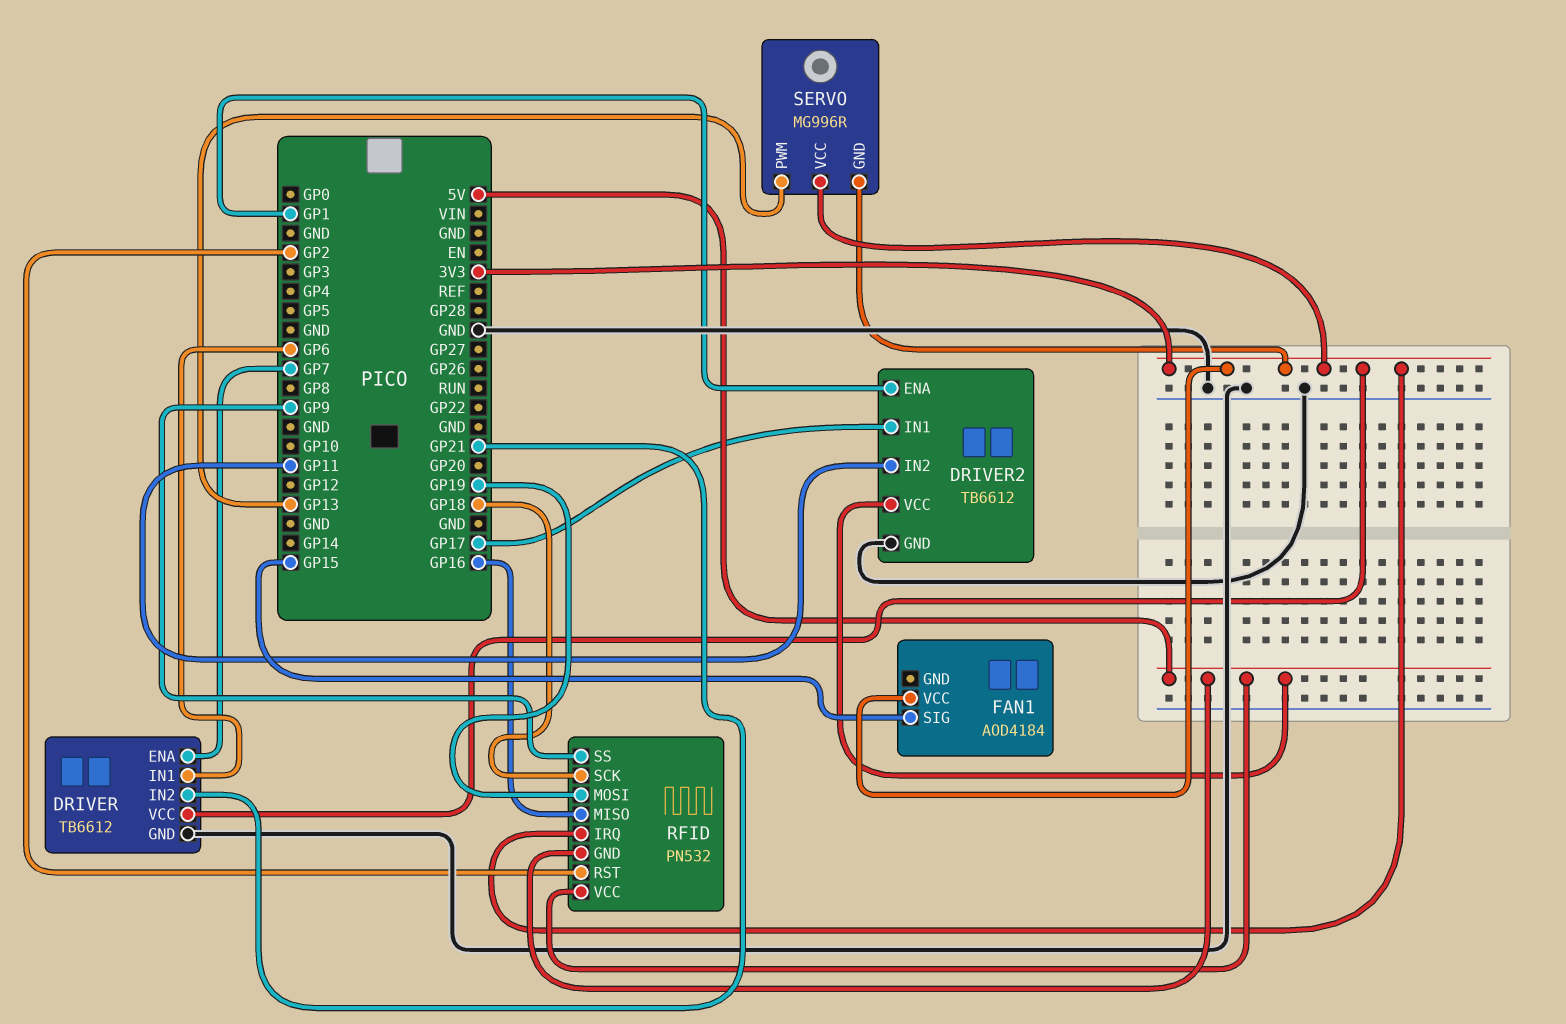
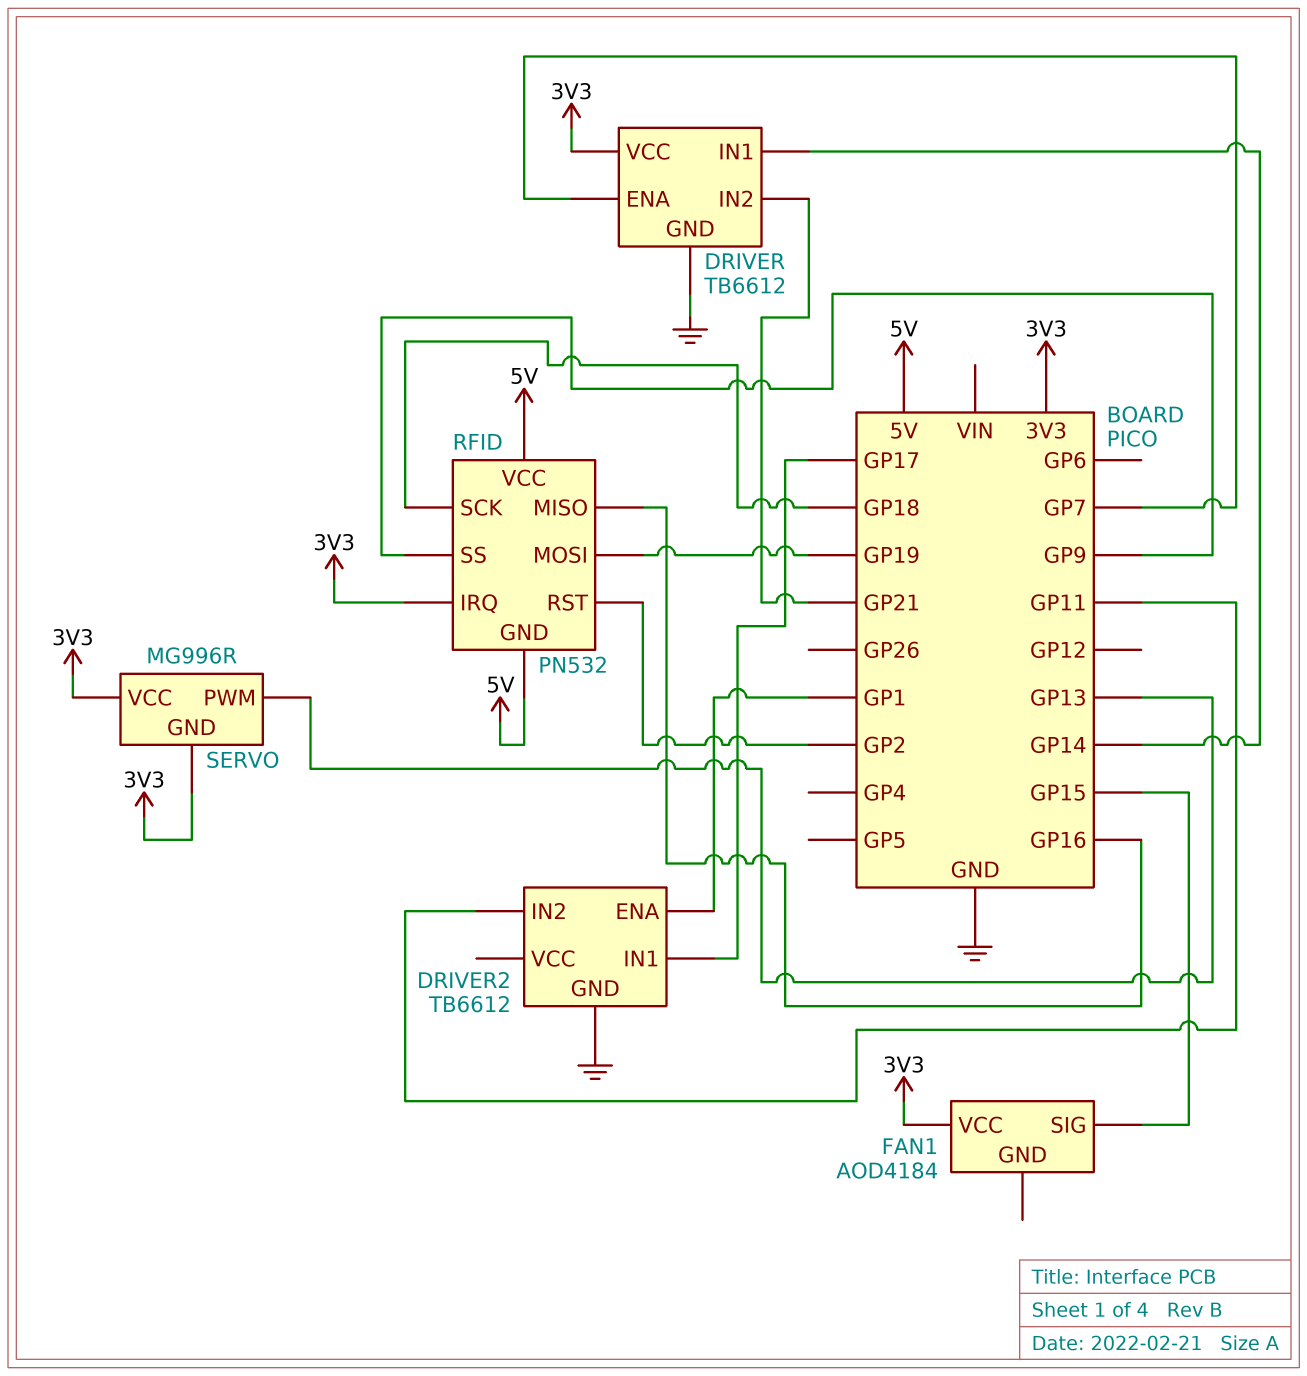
DRIVER pin IN1: GP6 -> GP14
DRIVER2 pin VCC: 5V -> none

